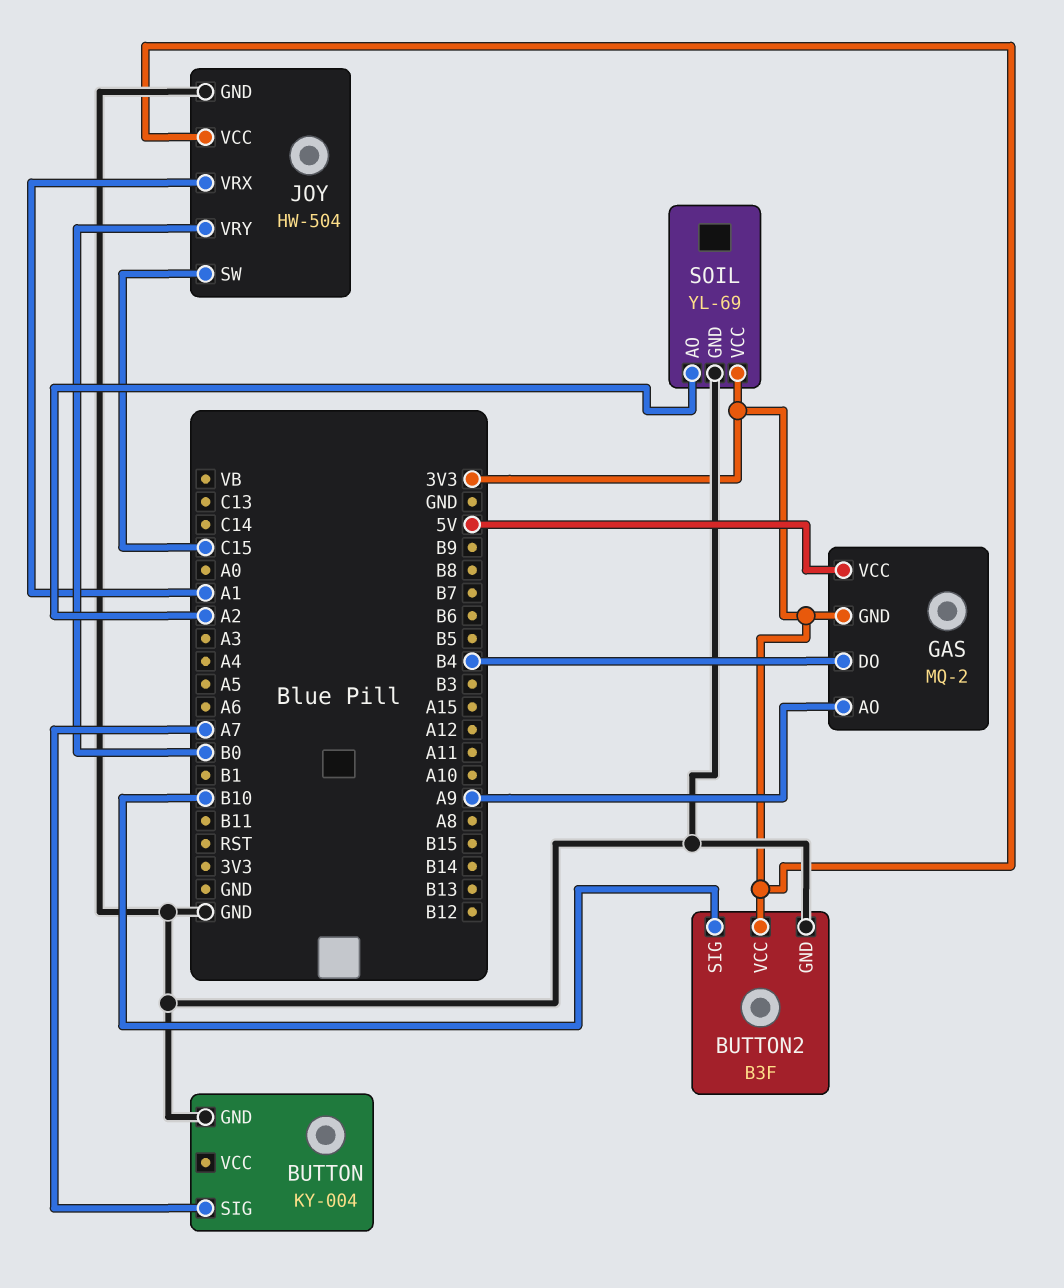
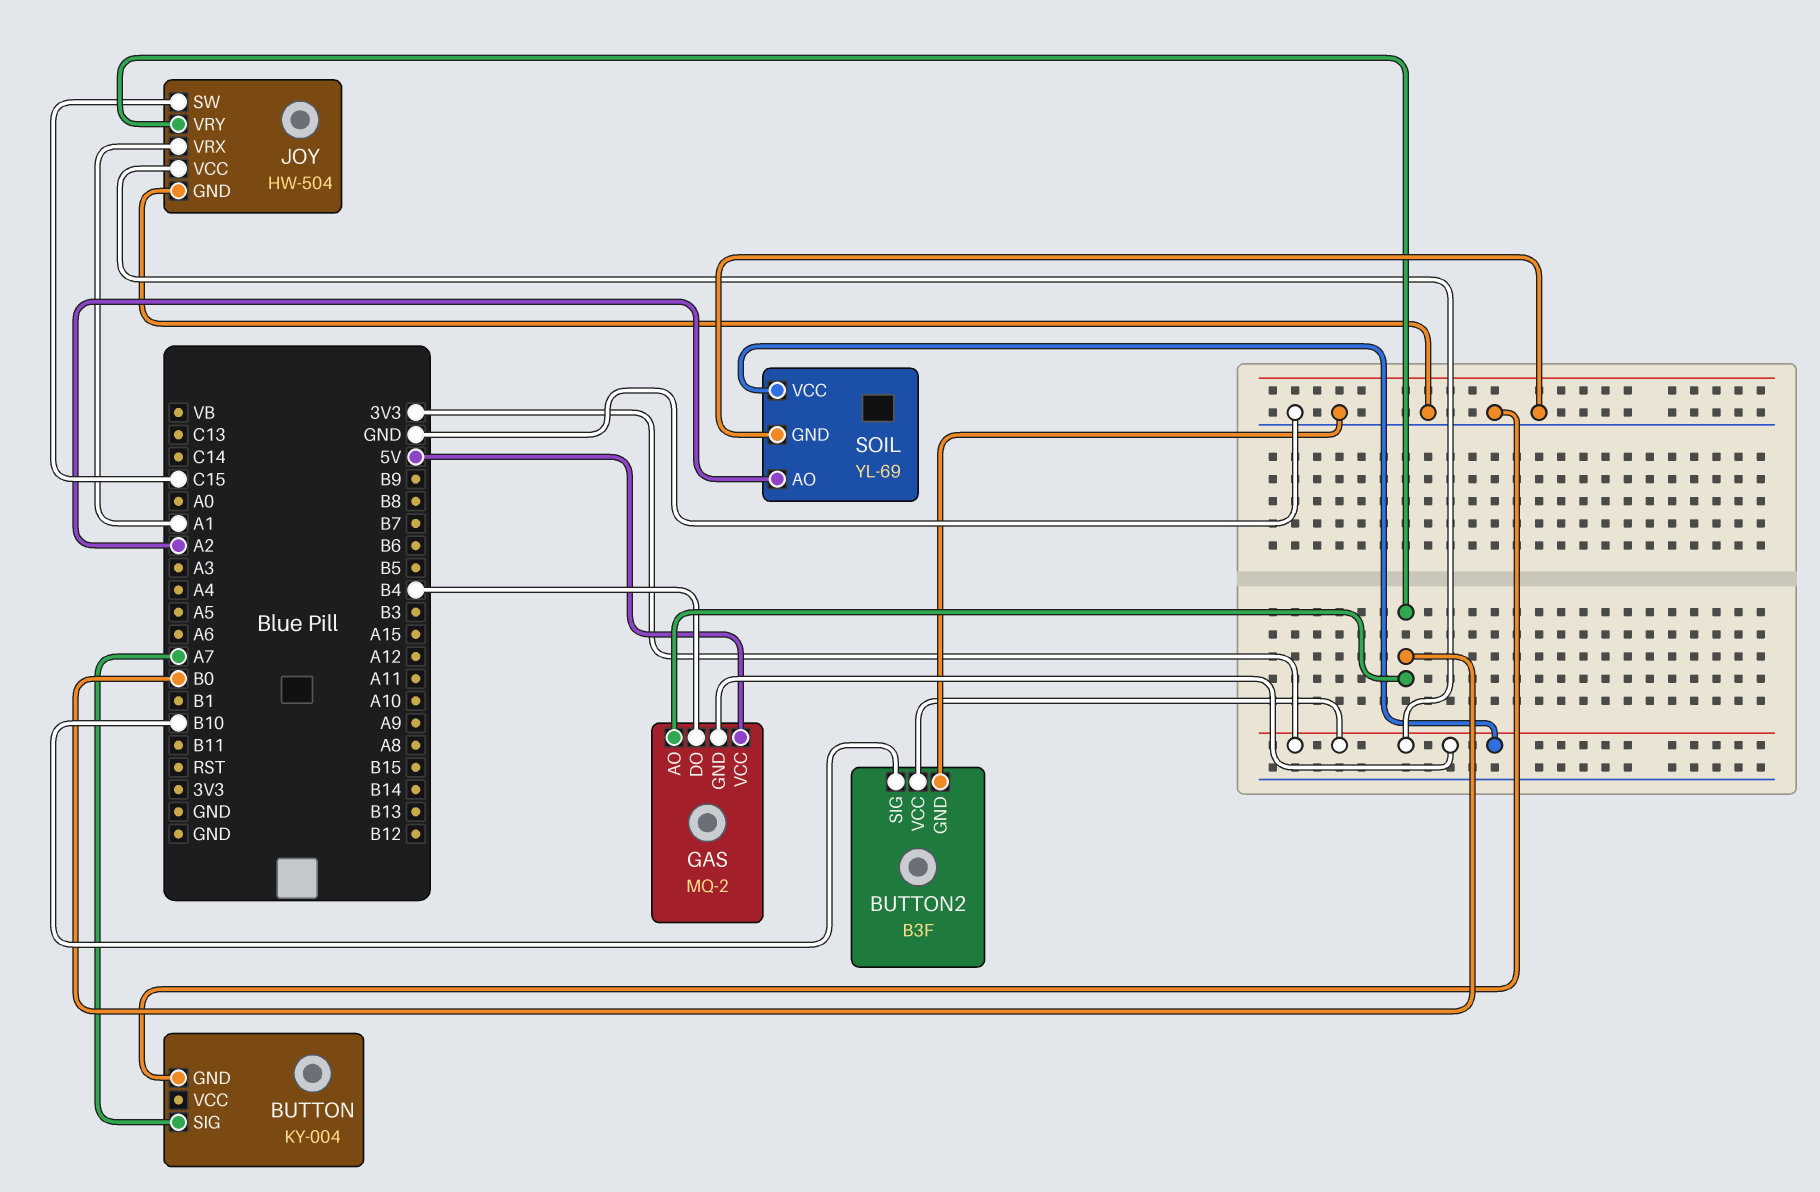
GAS pin AO: A9 -> B0

